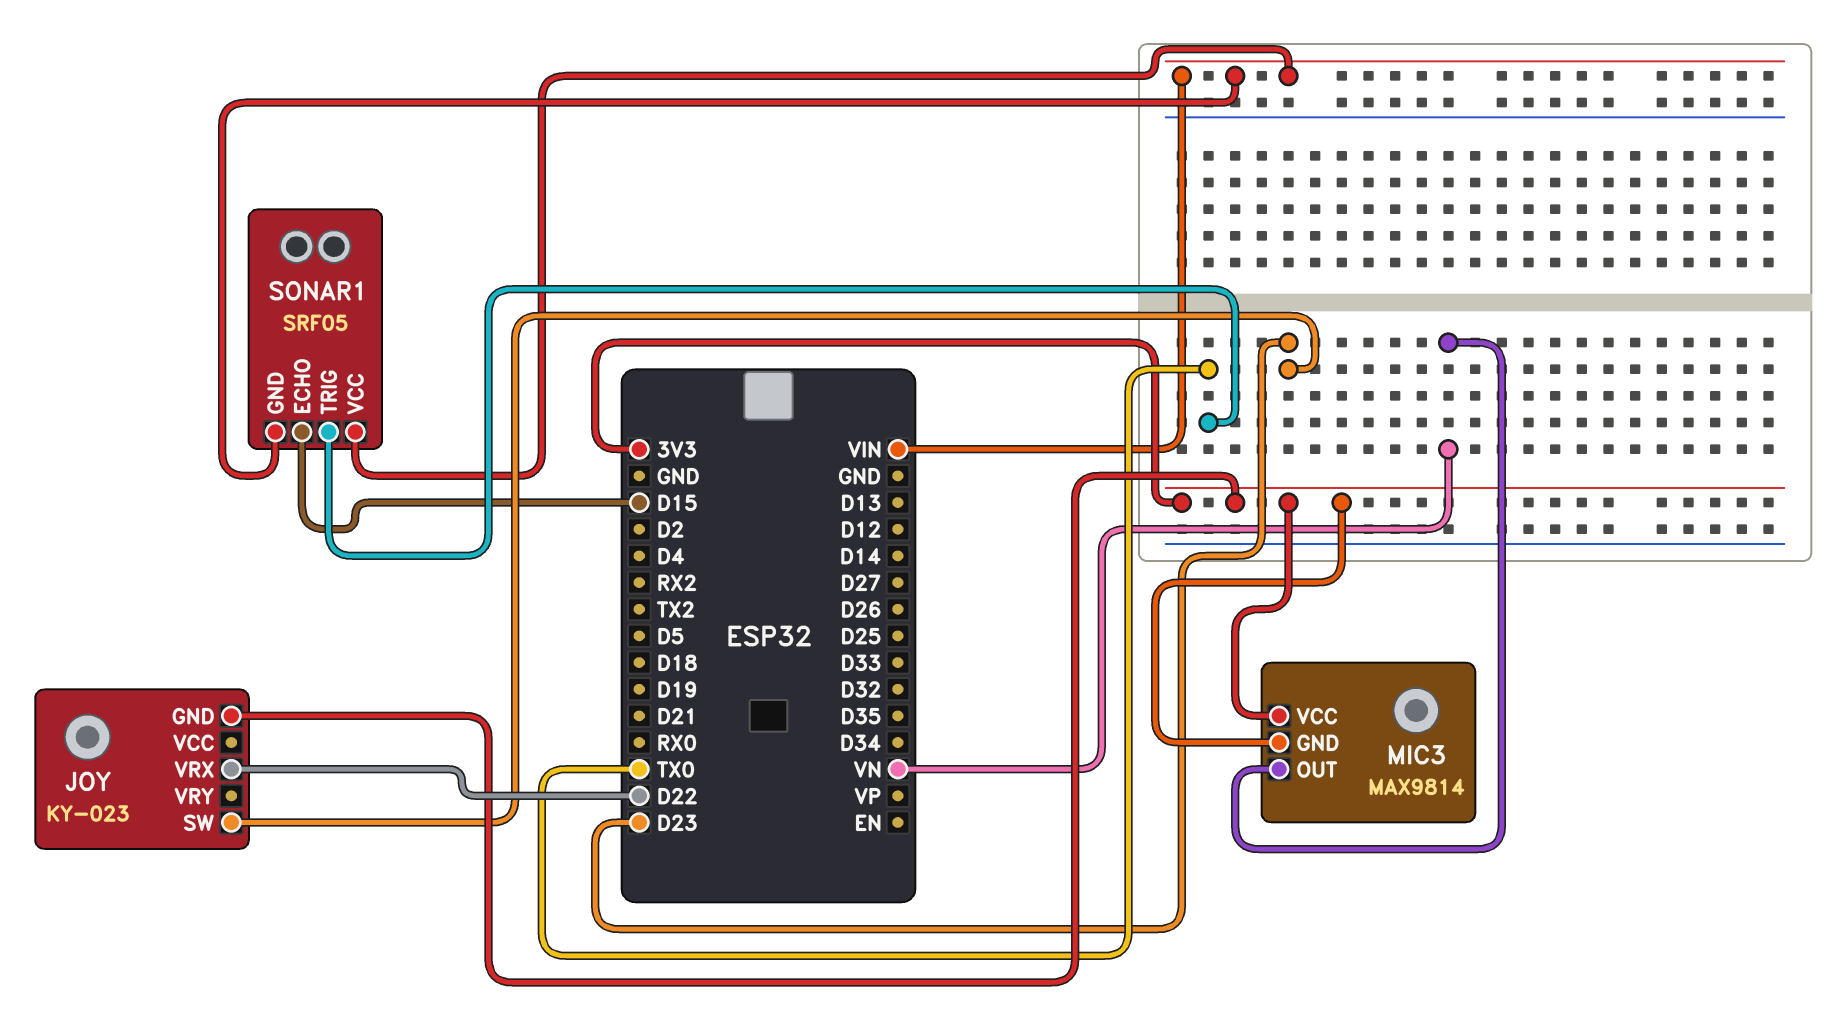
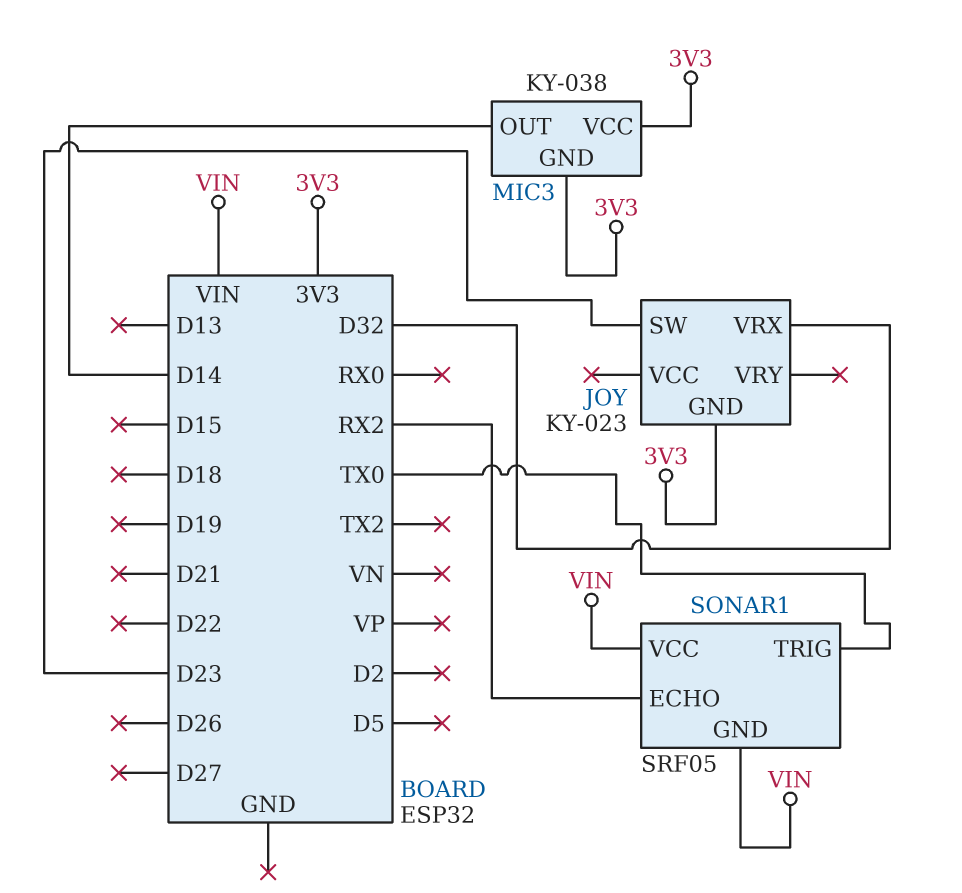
JOY pin VRX: D22 -> D32
MIC3: MAX9814 -> KY-038
MIC3 pin OUT: VN -> D14
SONAR1 pin ECHO: D15 -> RX2

